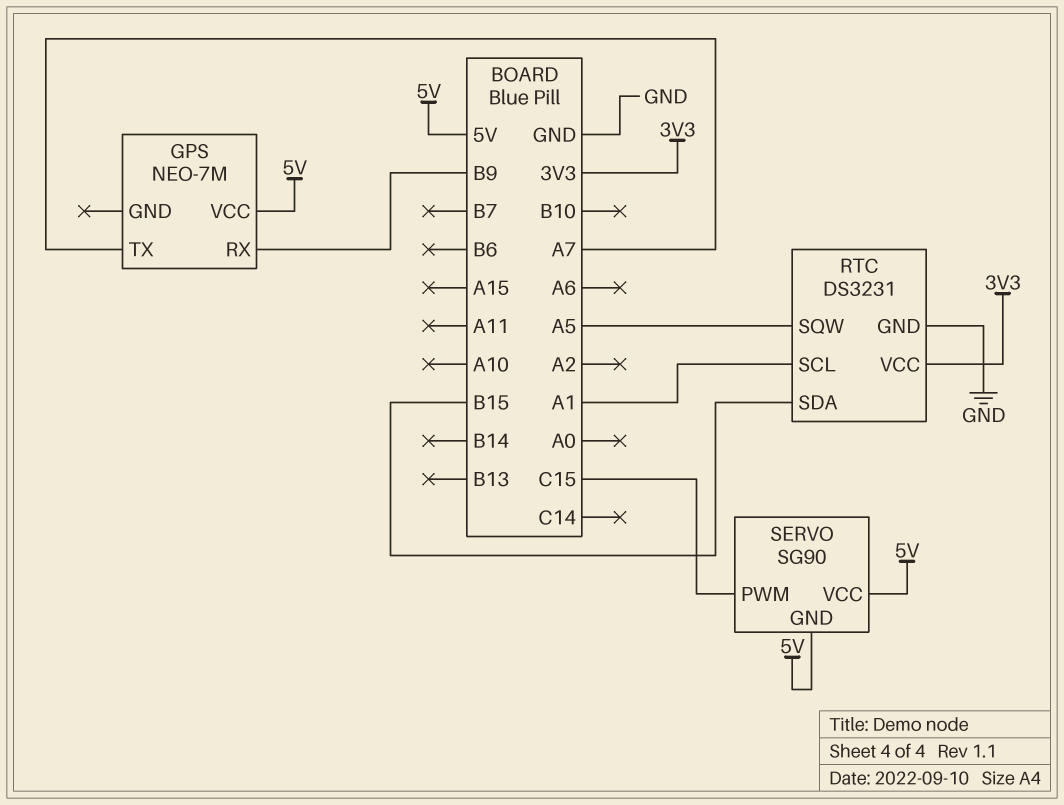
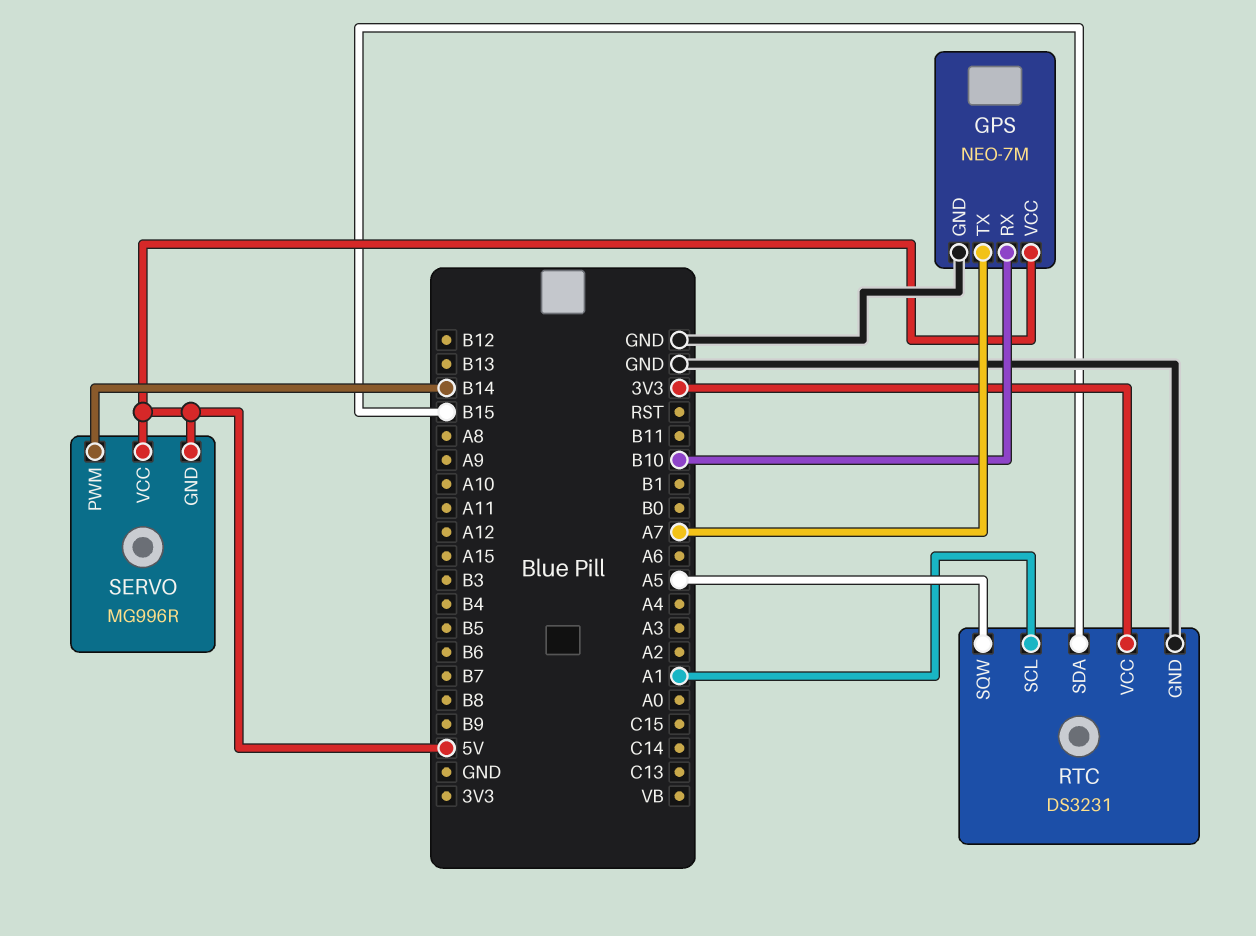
GPS pin GND: none -> GND
GPS pin RX: B9 -> B10
SERVO: SG90 -> MG996R
SERVO pin PWM: C15 -> B14

